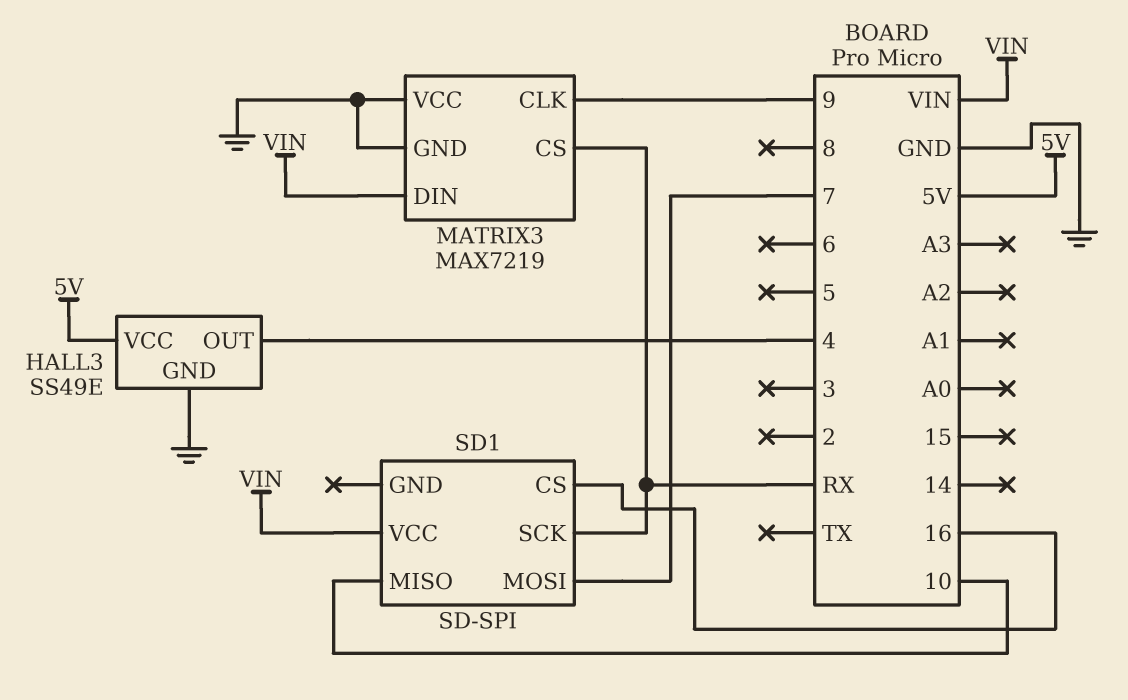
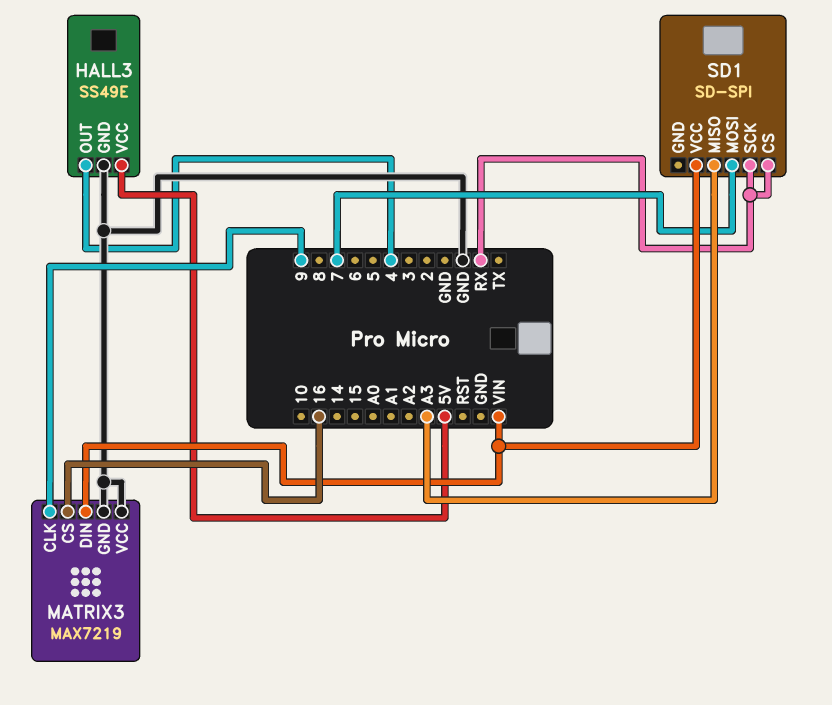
MATRIX3 pin CS: RX -> 16
SD1 pin CS: 16 -> RX
SD1 pin MISO: 10 -> A3

